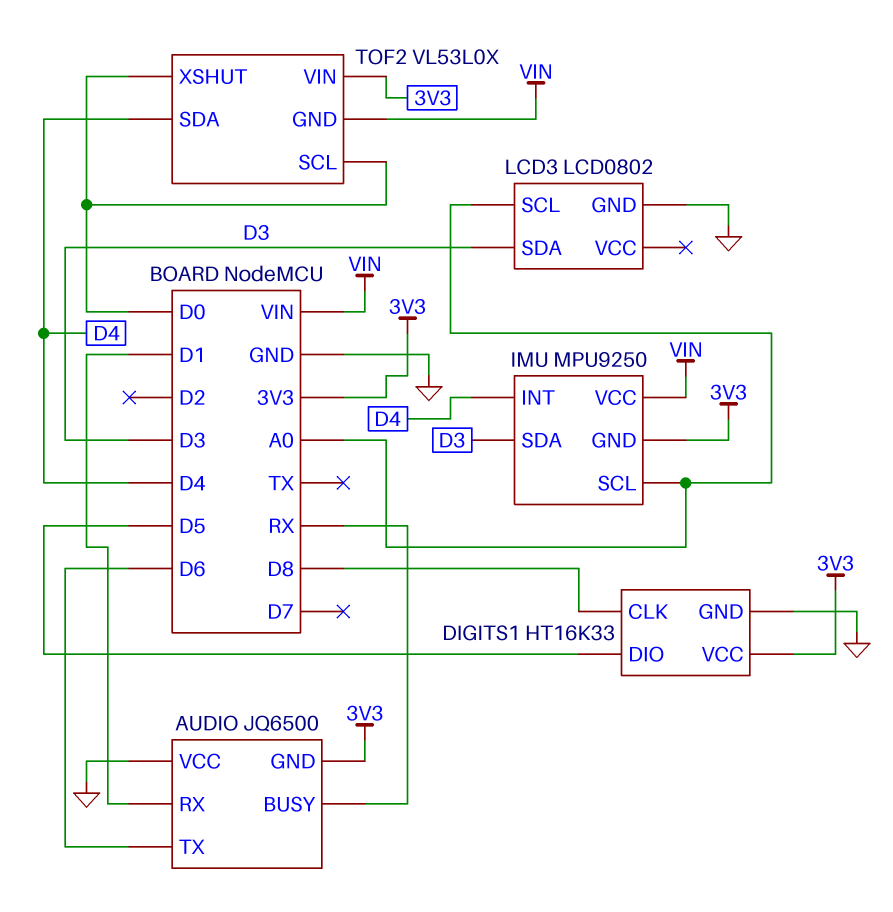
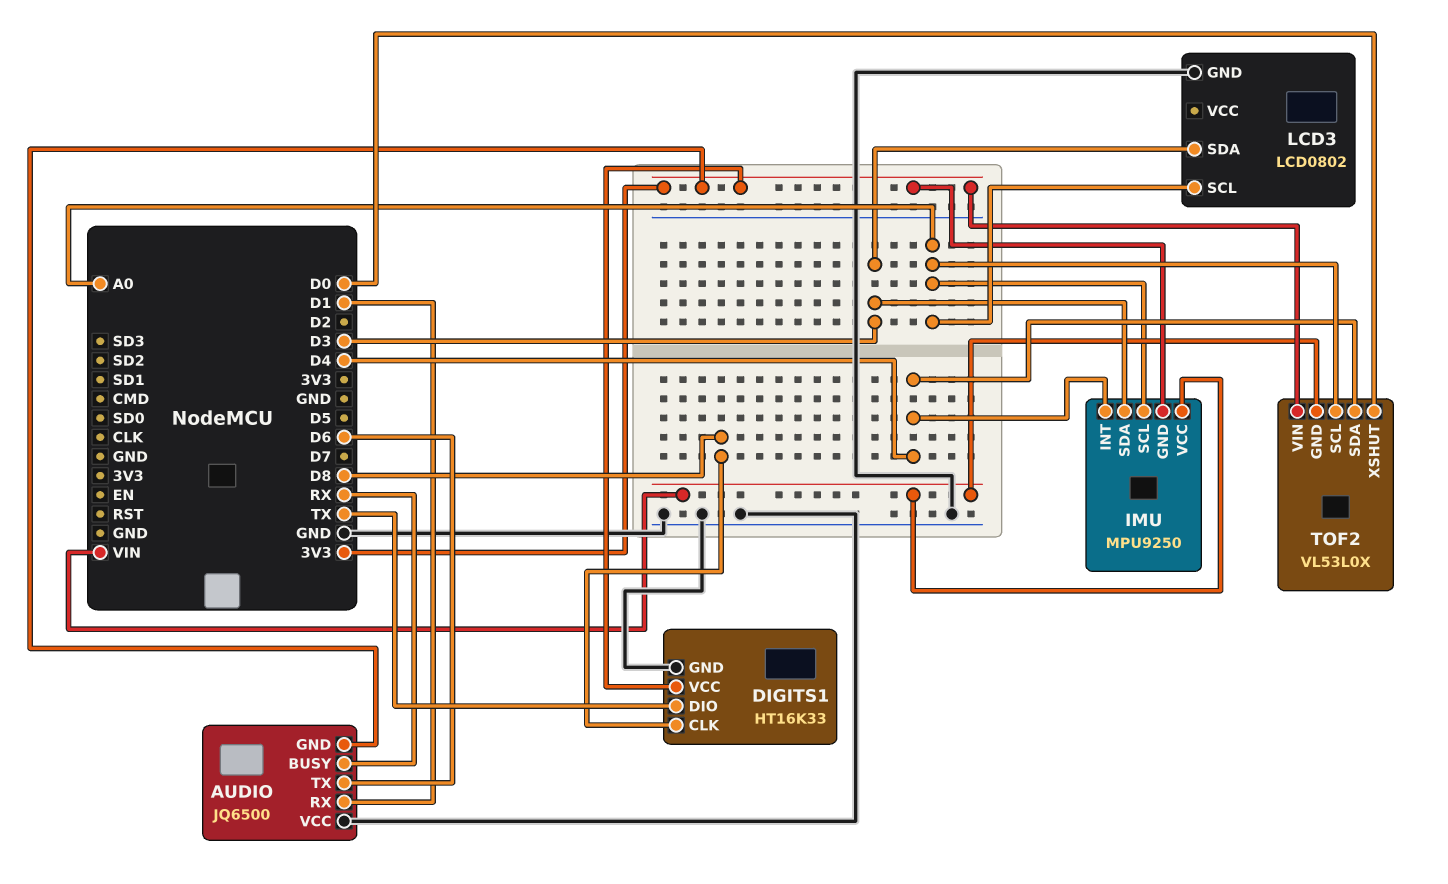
DIGITS1 pin DIO: D5 -> TX
TOF2 pin SCL: D0 -> A0

